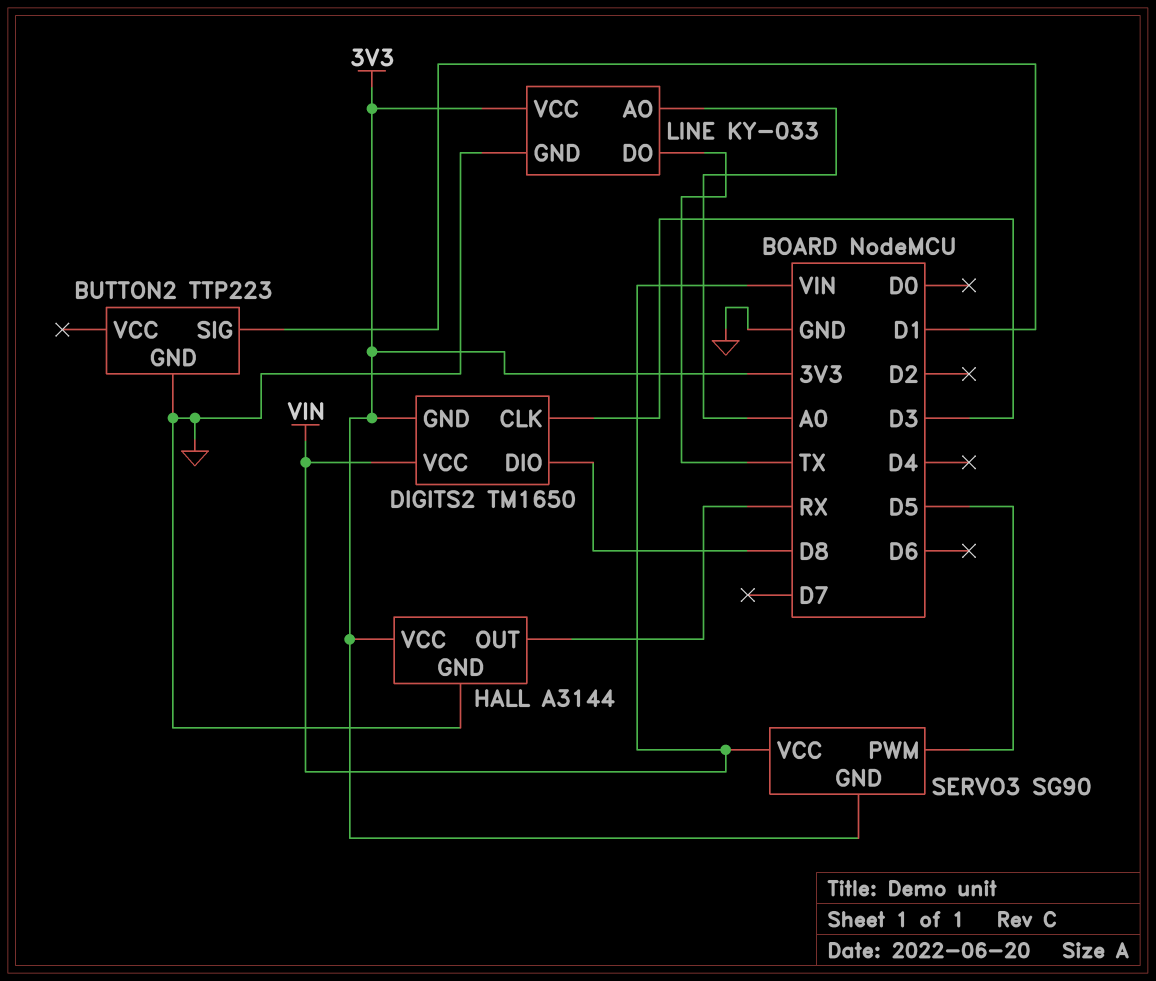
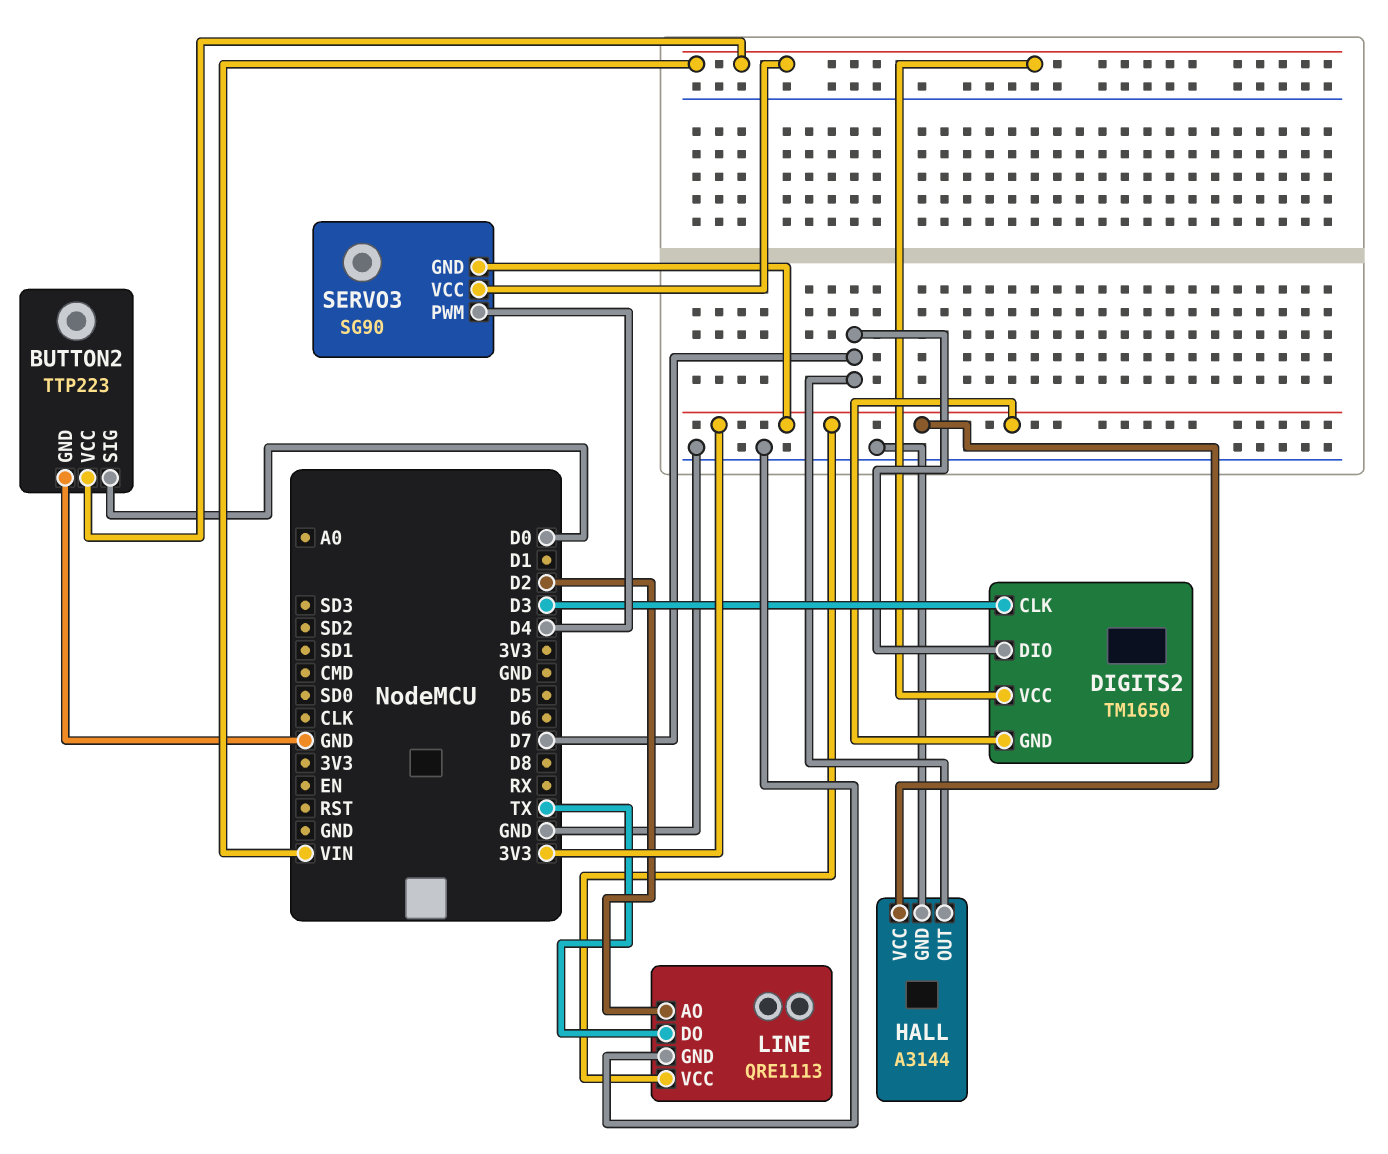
BUTTON2 pin SIG: D1 -> D0
BUTTON2 pin VCC: none -> VIN
DIGITS2 pin DIO: D8 -> D7
HALL pin OUT: RX -> D7
LINE: KY-033 -> QRE1113
LINE pin AO: A0 -> D2
SERVO3 pin PWM: D5 -> D4

